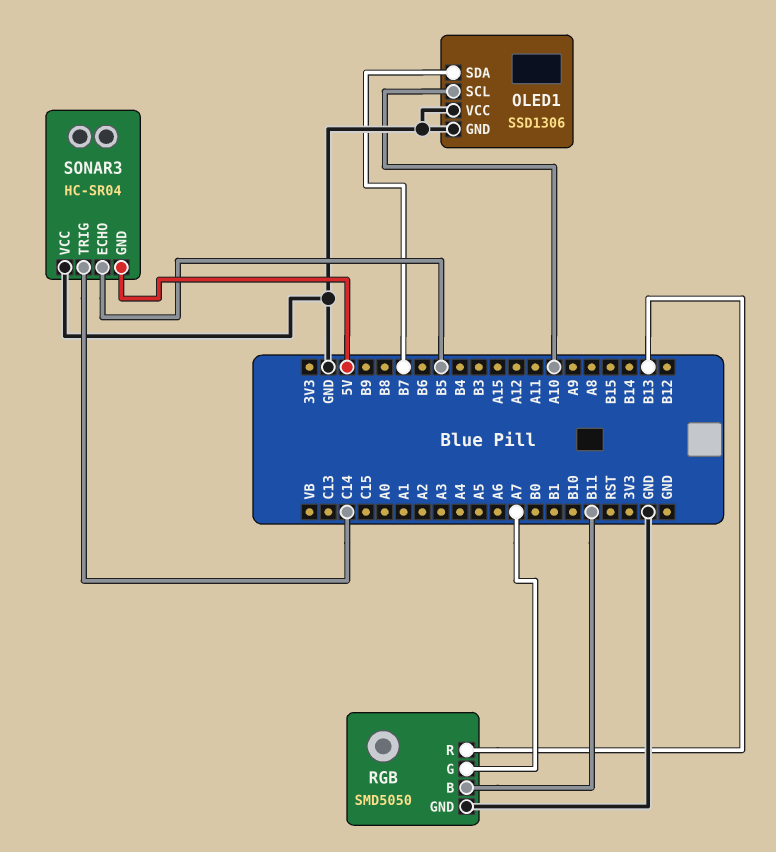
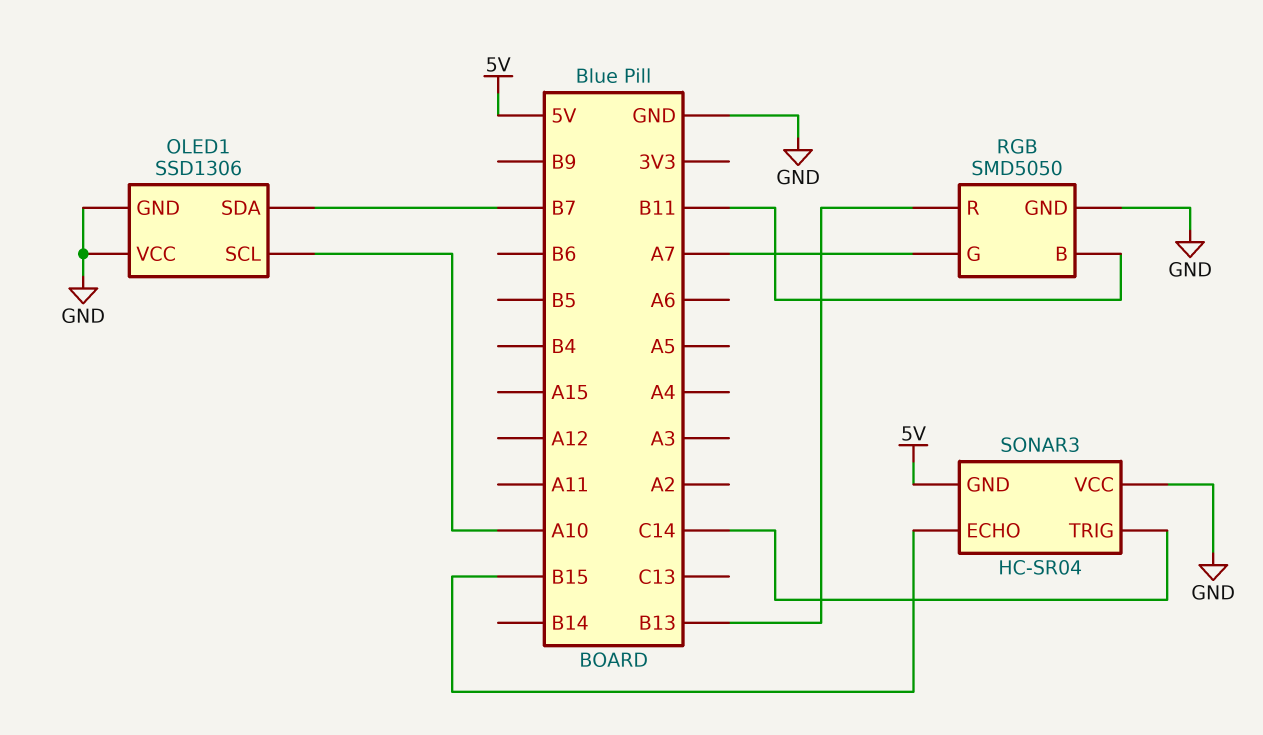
SONAR3 pin ECHO: B5 -> B15

